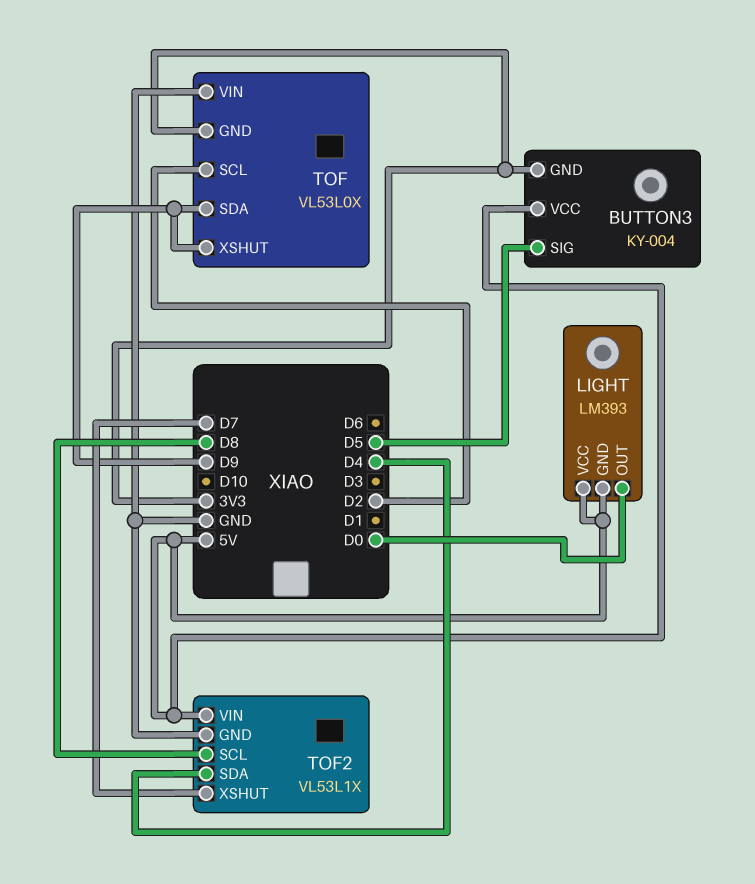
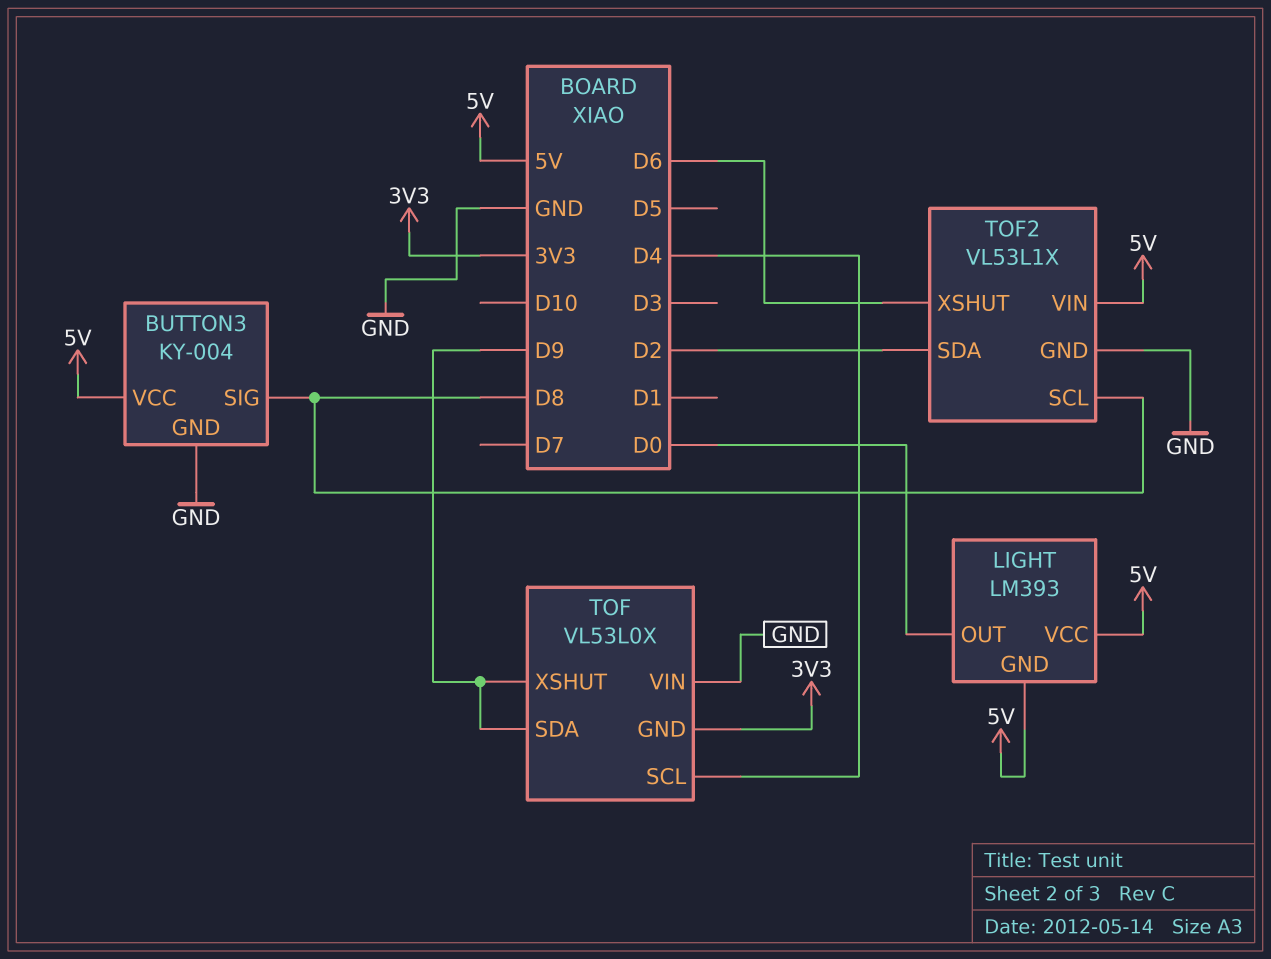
BUTTON3 pin GND: 3V3 -> GND
BUTTON3 pin SIG: D5 -> D8
TOF pin SCL: D2 -> D4
TOF2 pin SDA: D4 -> D2
TOF2 pin XSHUT: D7 -> D6

